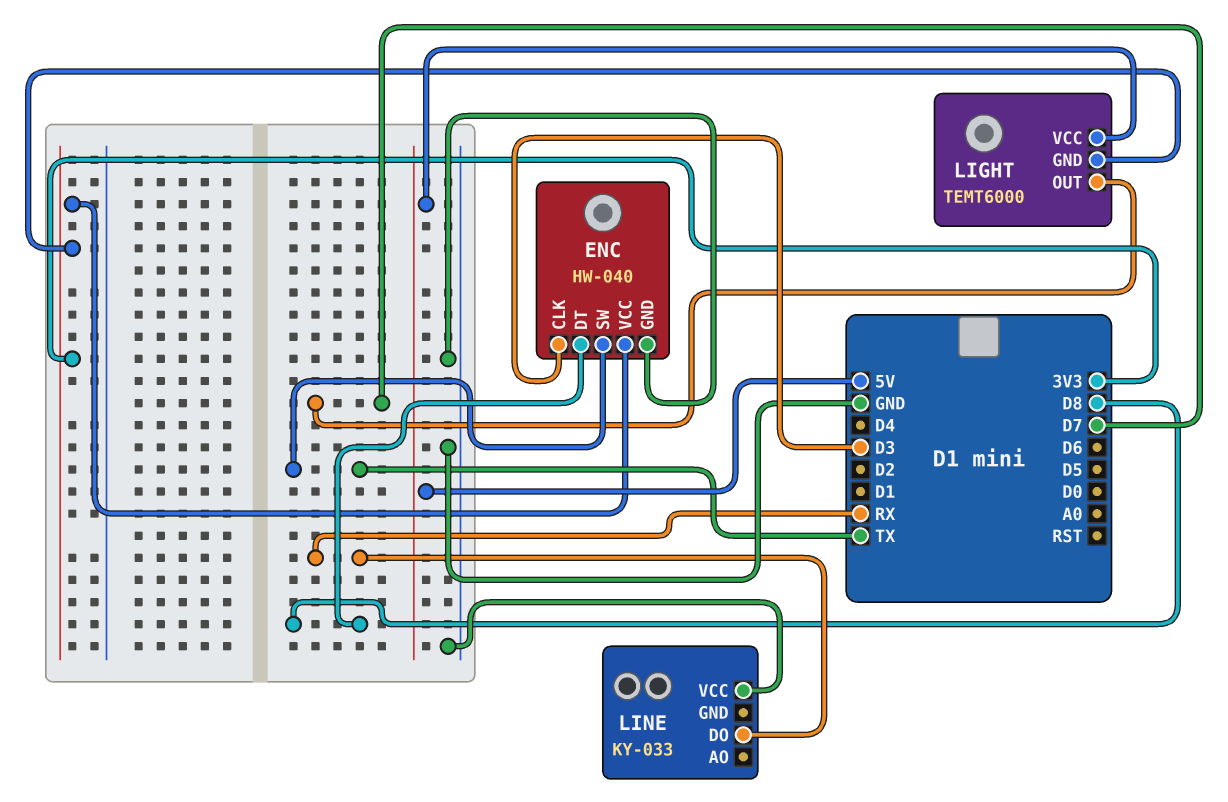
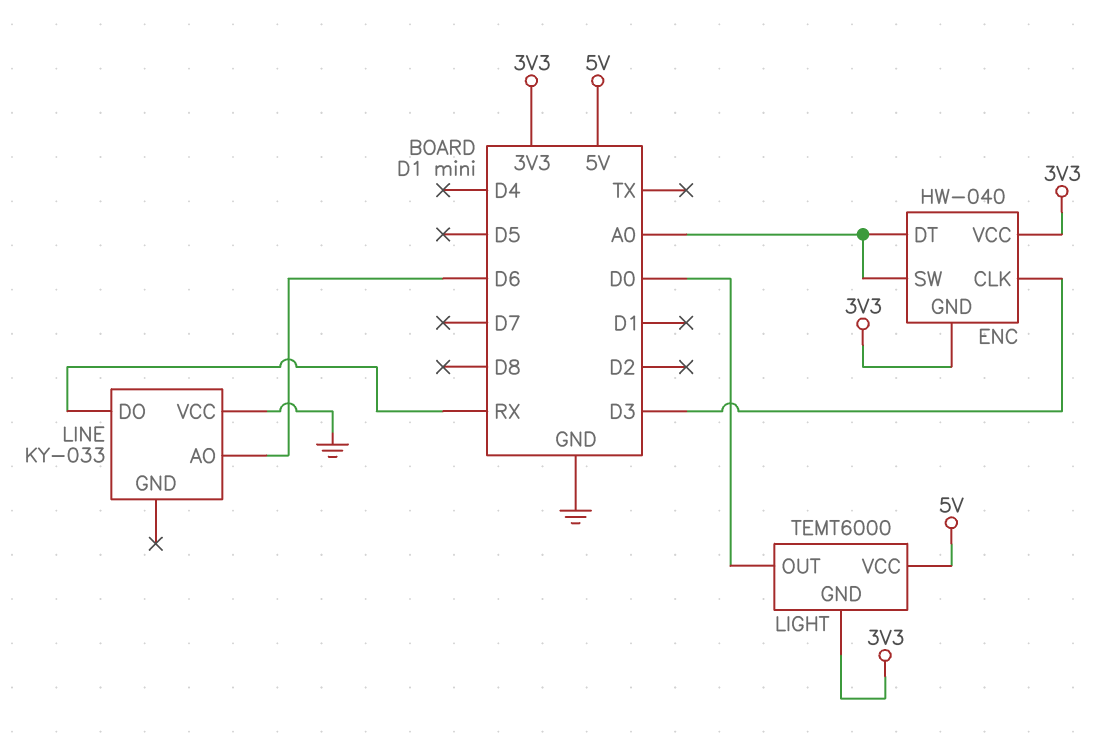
ENC pin DT: D8 -> A0
ENC pin GND: GND -> 3V3
ENC pin SW: TX -> A0
LIGHT pin OUT: D7 -> D0
LINE pin AO: none -> D6

